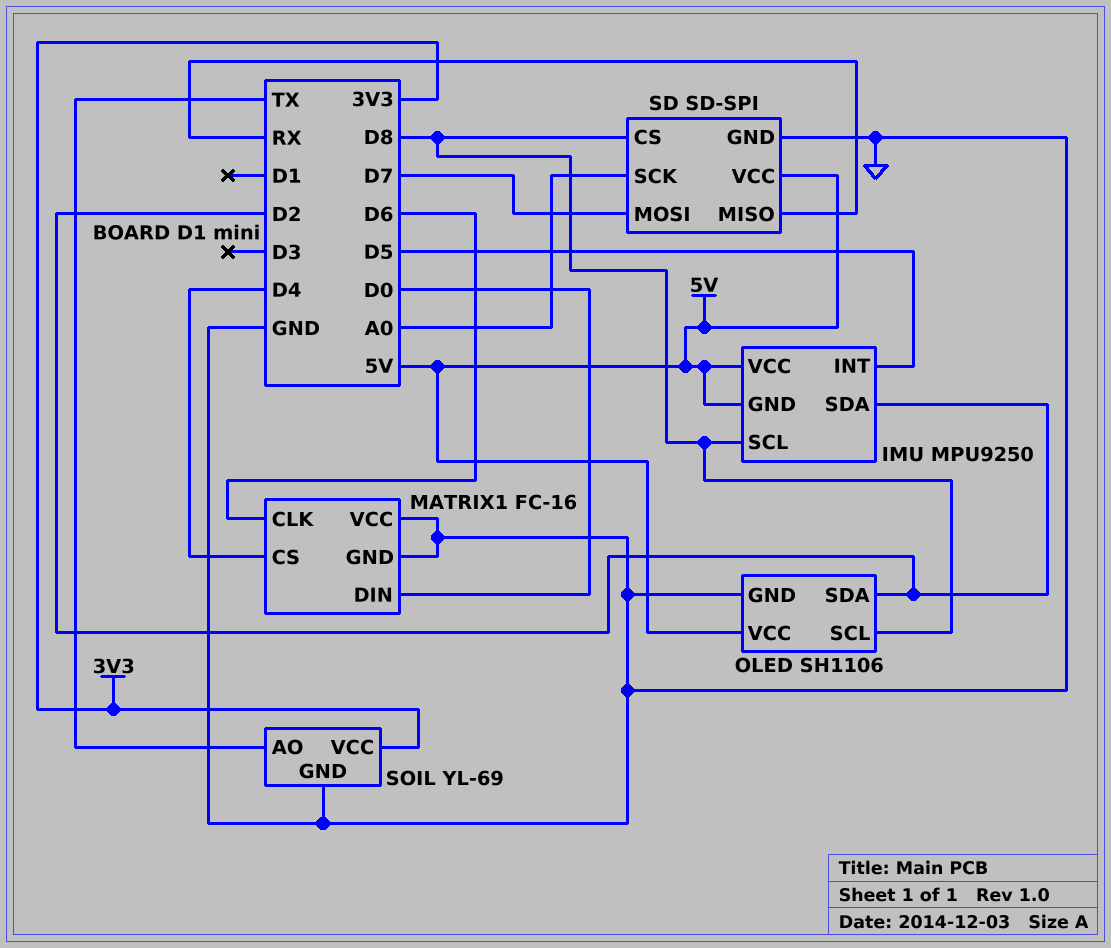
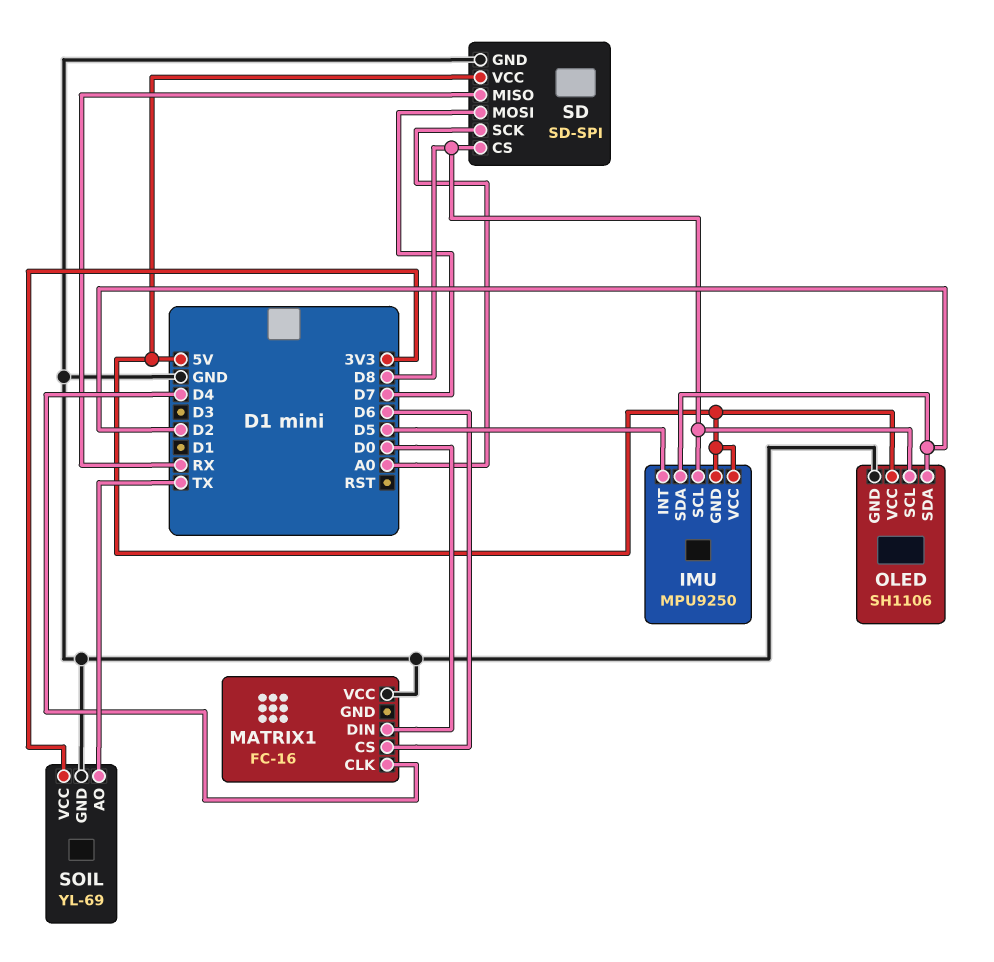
MATRIX1 pin CLK: D6 -> D4
MATRIX1 pin CS: D4 -> D6
MATRIX1 pin GND: GND -> none

